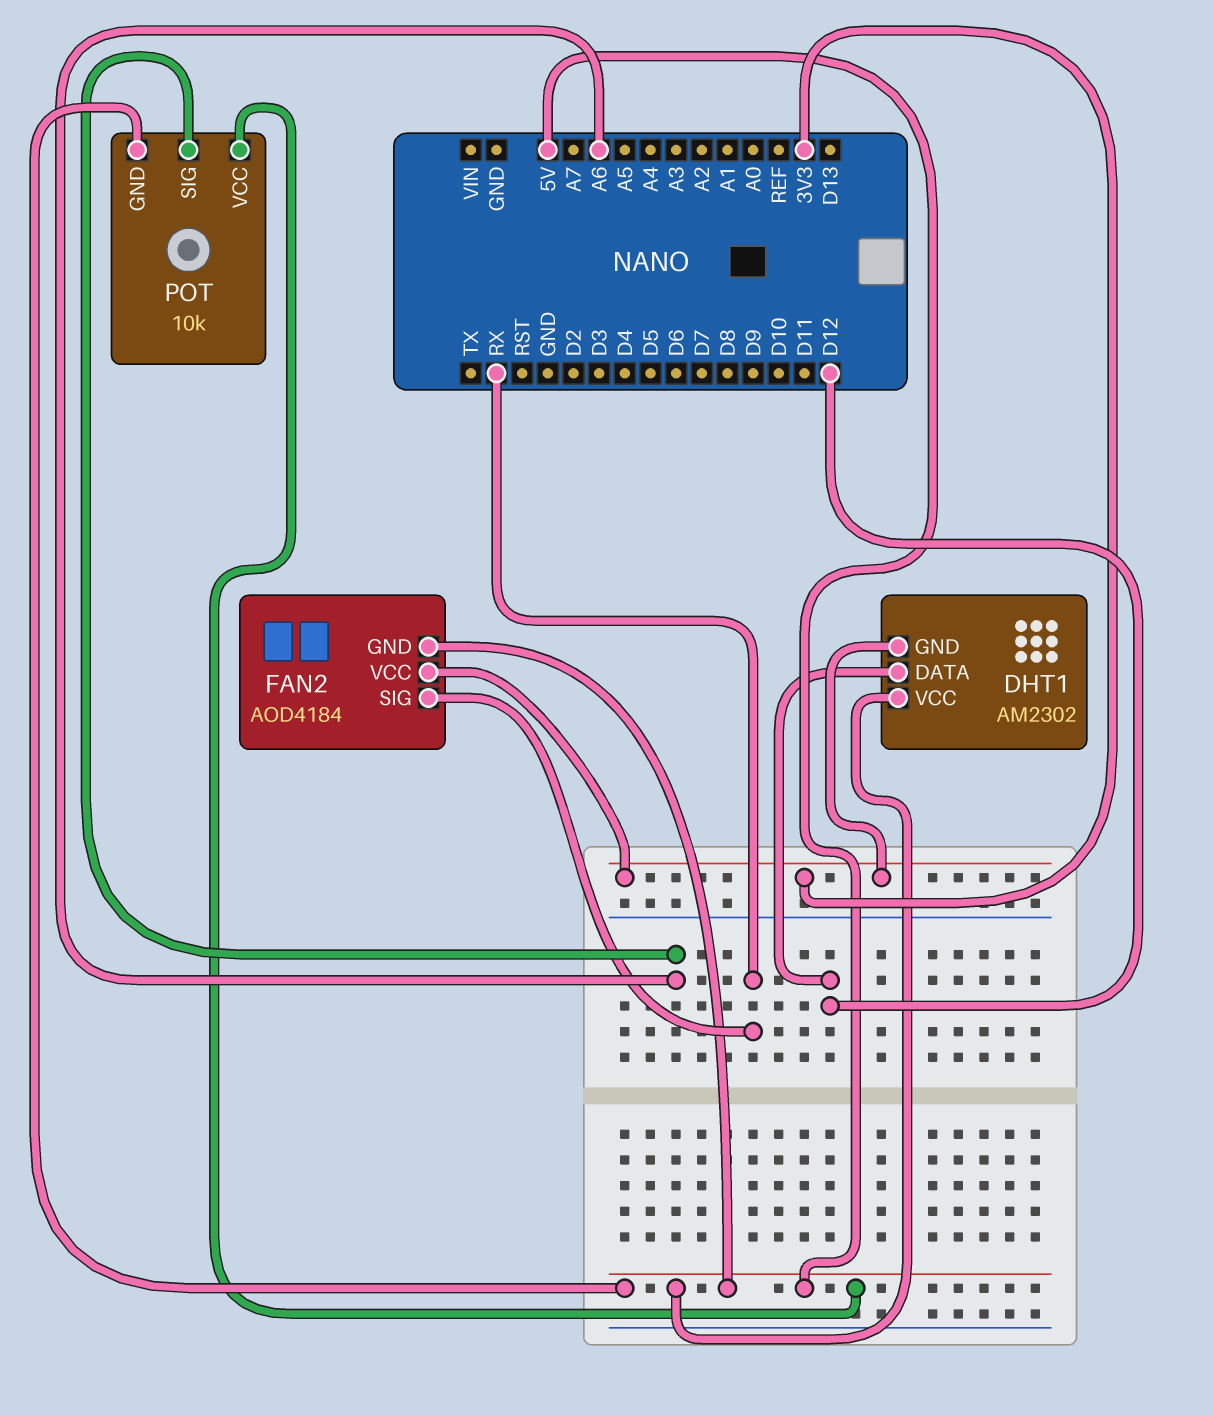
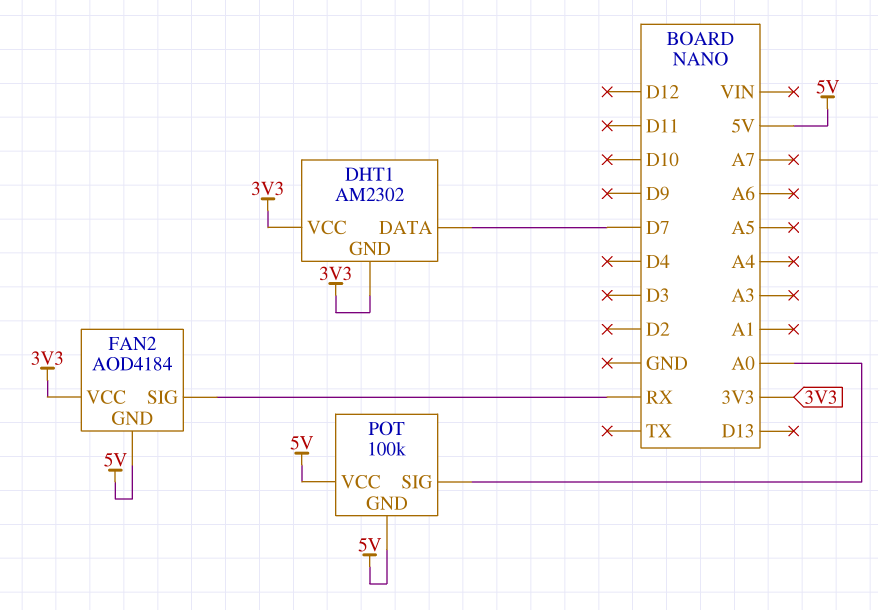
DHT1 pin DATA: D12 -> D7
DHT1 pin VCC: 5V -> 3V3
POT: 10k -> 100k
POT pin SIG: A6 -> A0

